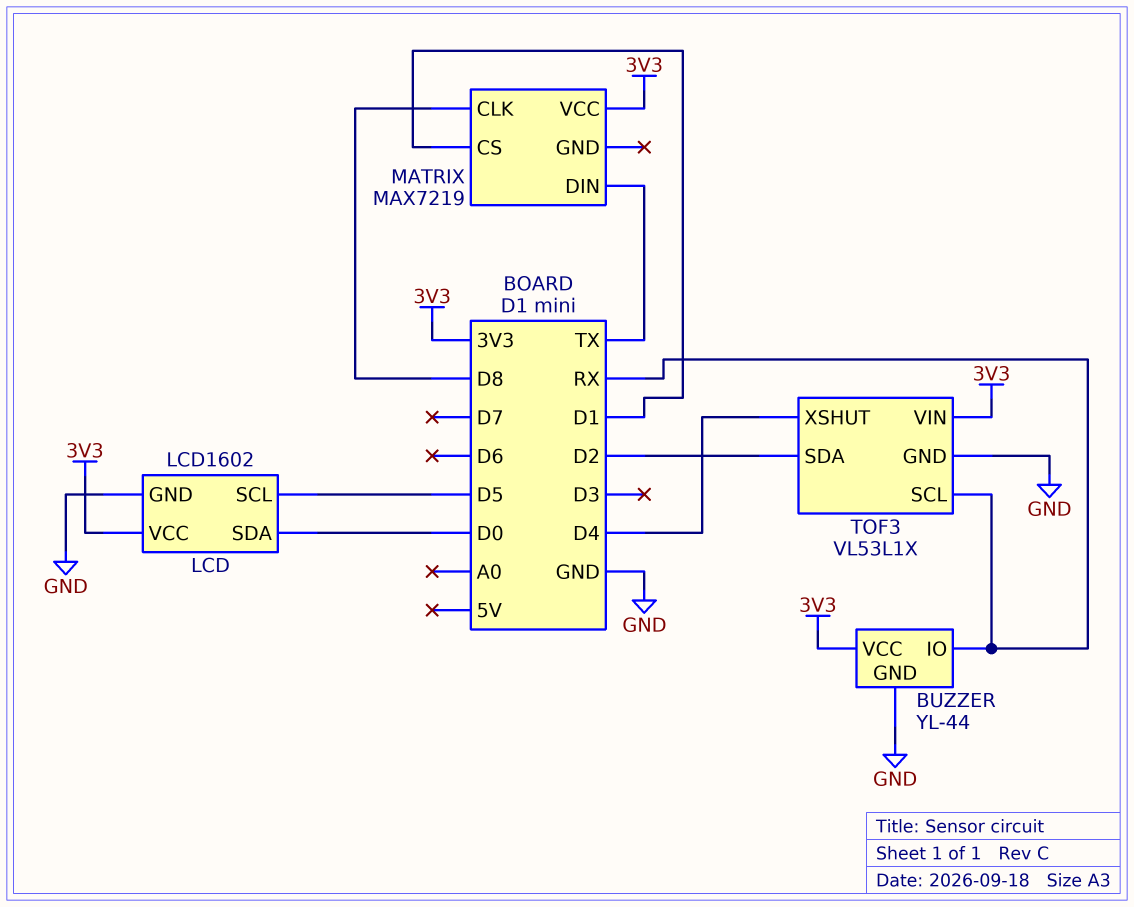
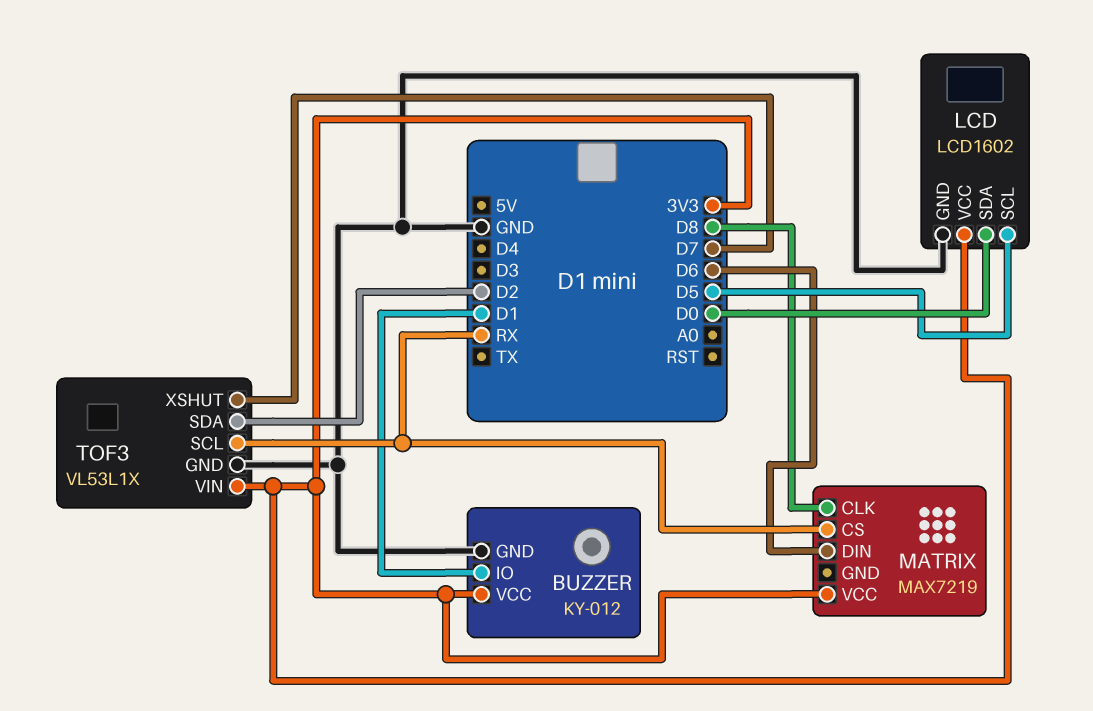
BUZZER: YL-44 -> KY-012
BUZZER pin IO: RX -> D1
MATRIX pin CS: D1 -> RX
MATRIX pin DIN: TX -> D6
TOF3 pin XSHUT: D4 -> D7

